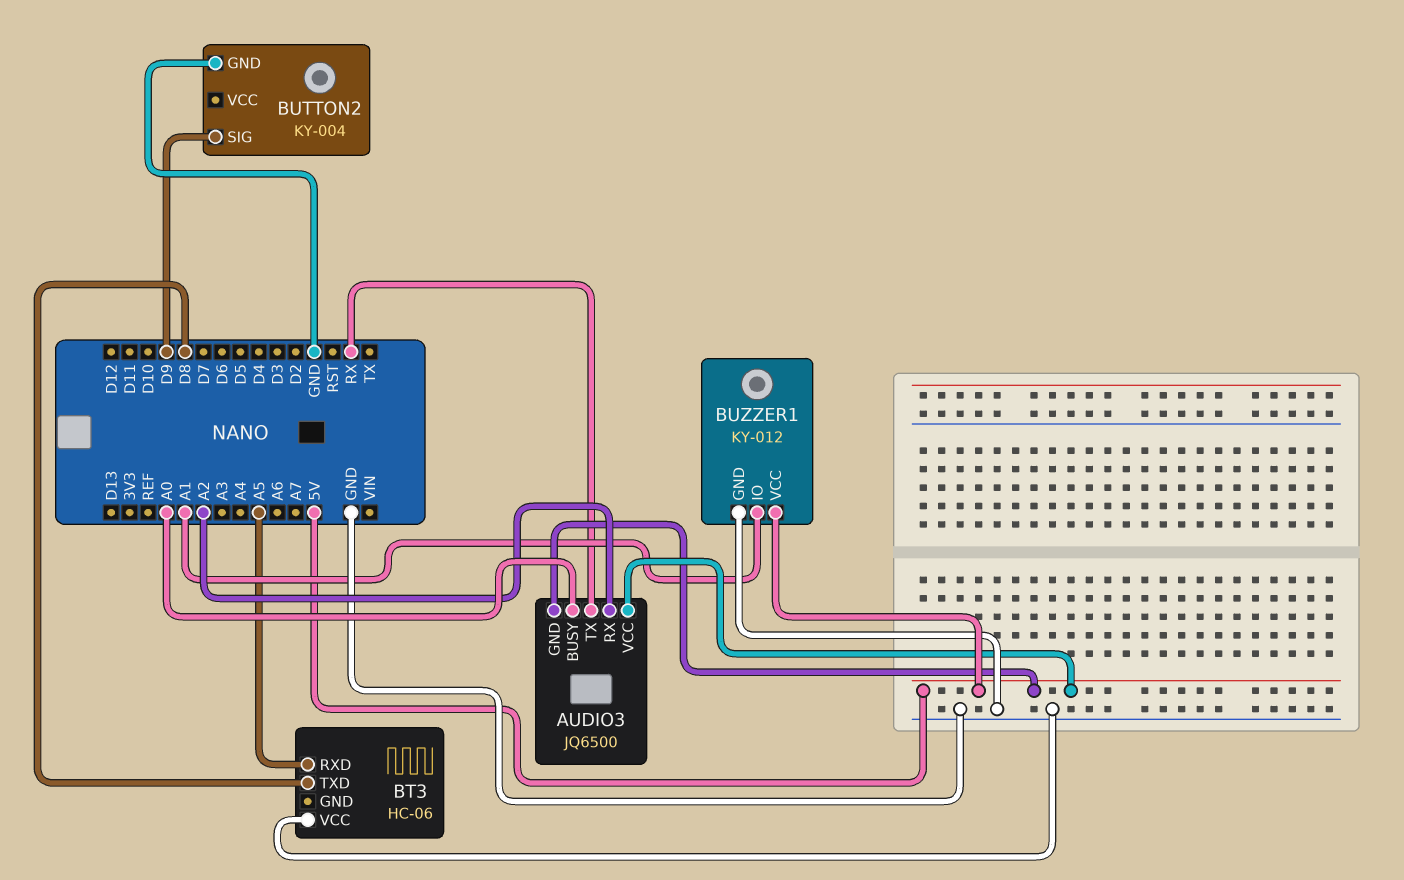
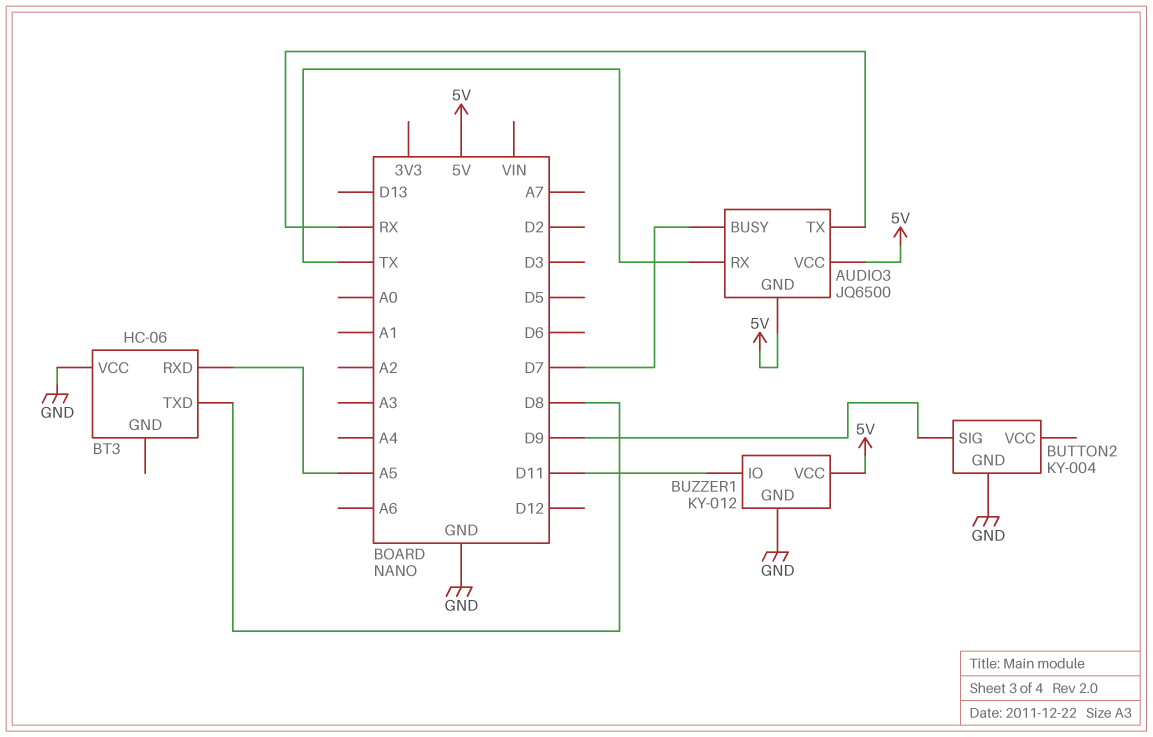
AUDIO3 pin BUSY: A0 -> D7
AUDIO3 pin RX: A2 -> TX
BUZZER1 pin IO: A1 -> D11

